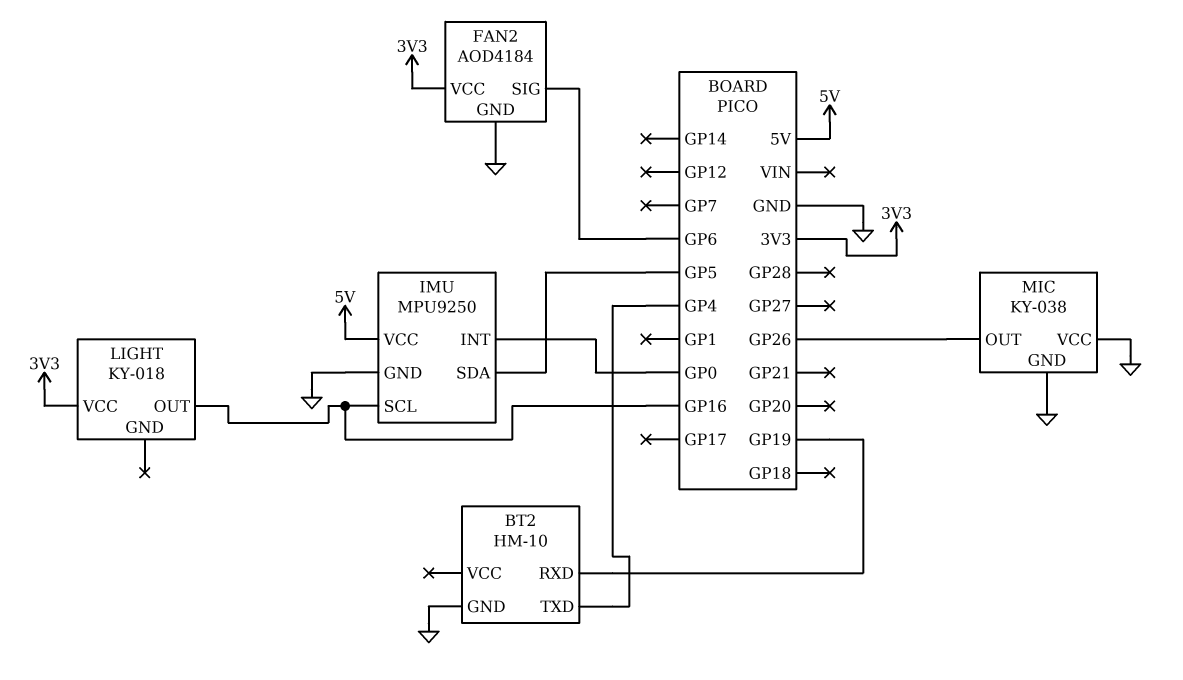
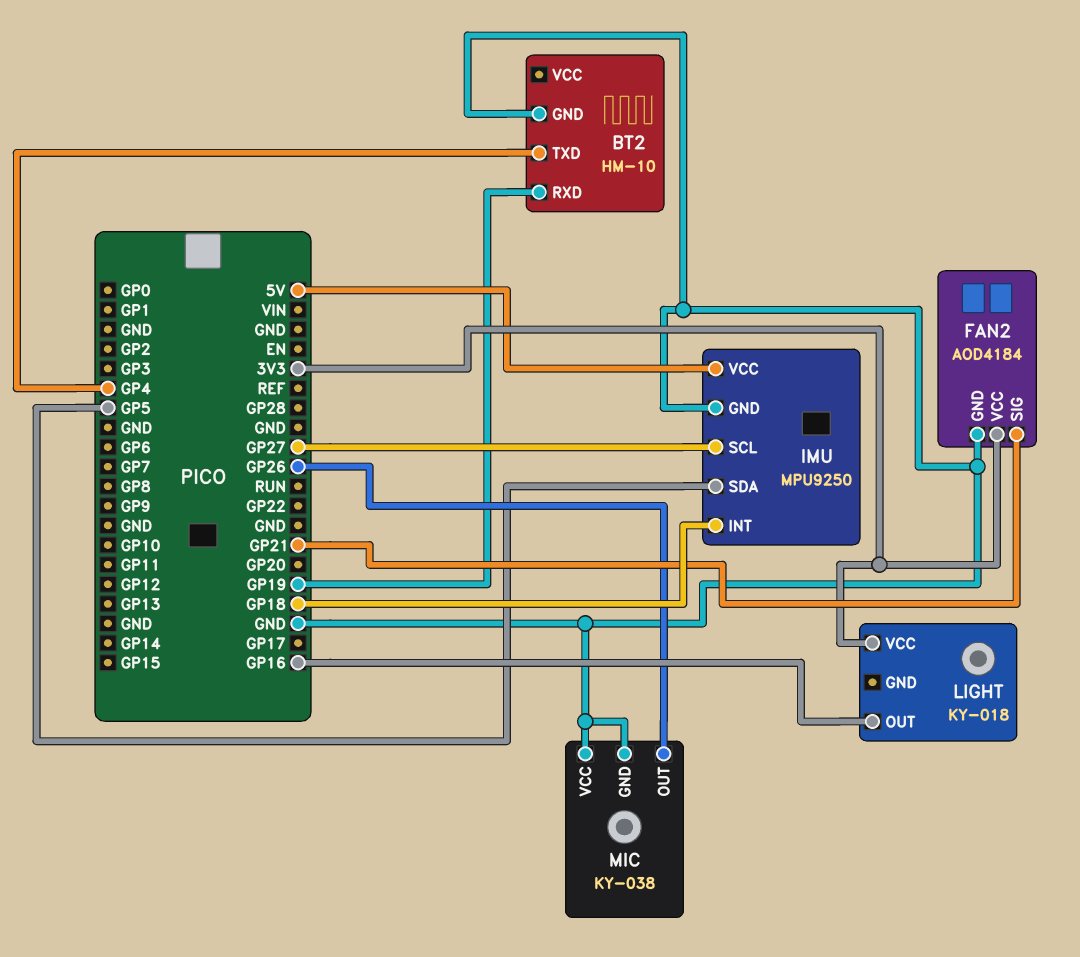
FAN2 pin SIG: GP6 -> GP21
IMU pin INT: GP0 -> GP18
IMU pin SCL: GP16 -> GP27

